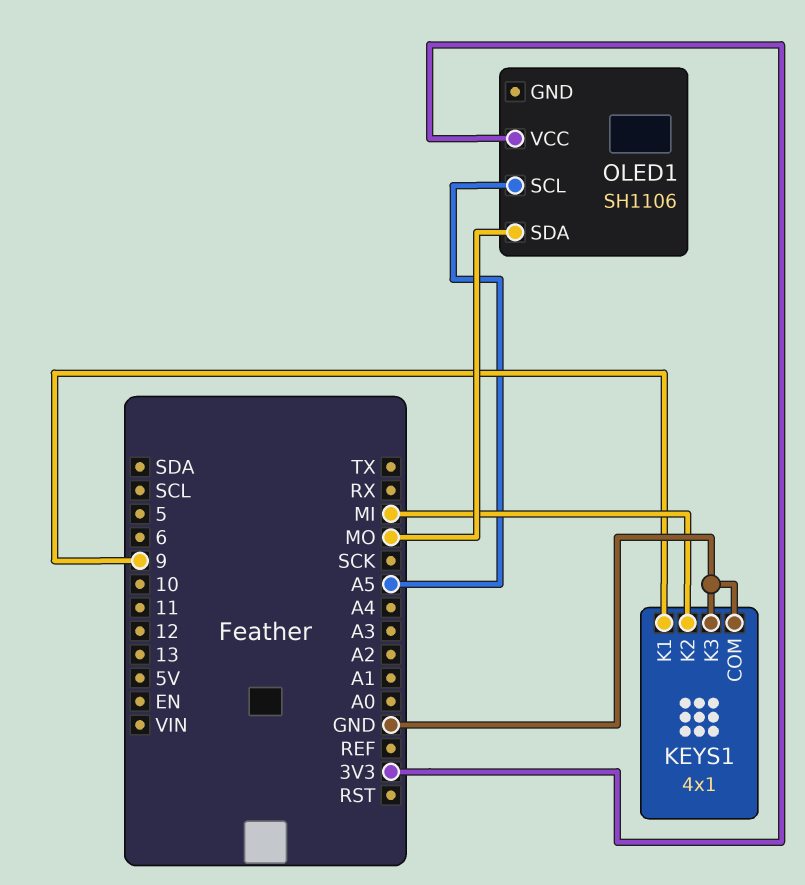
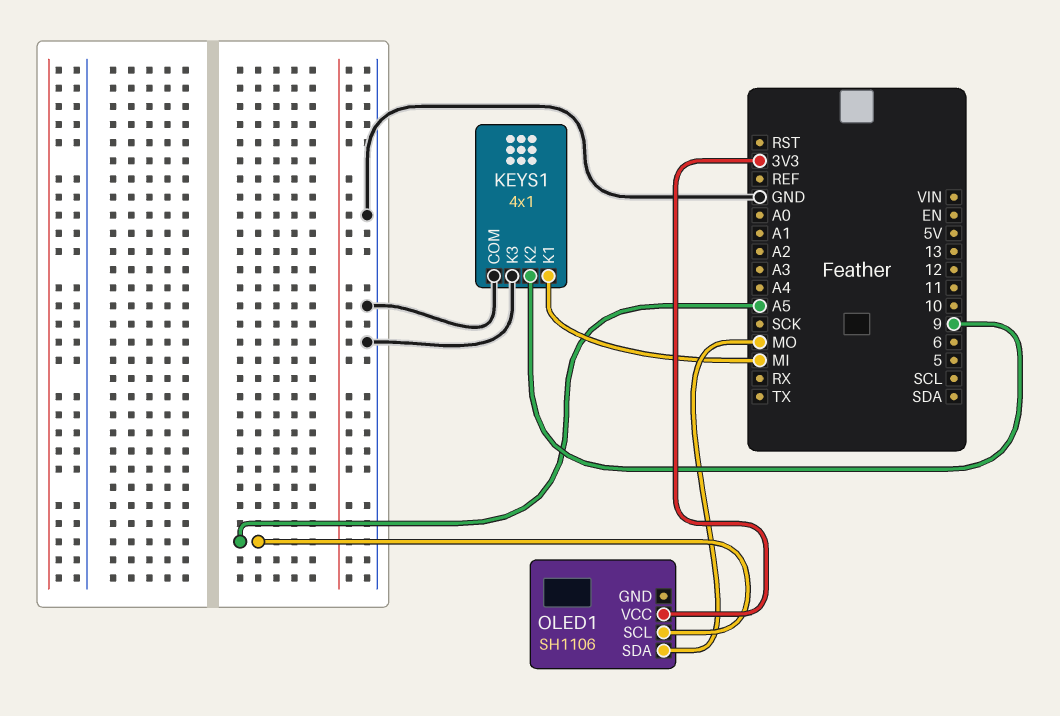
KEYS1 pin K1: 9 -> MI
KEYS1 pin K2: MI -> 9

